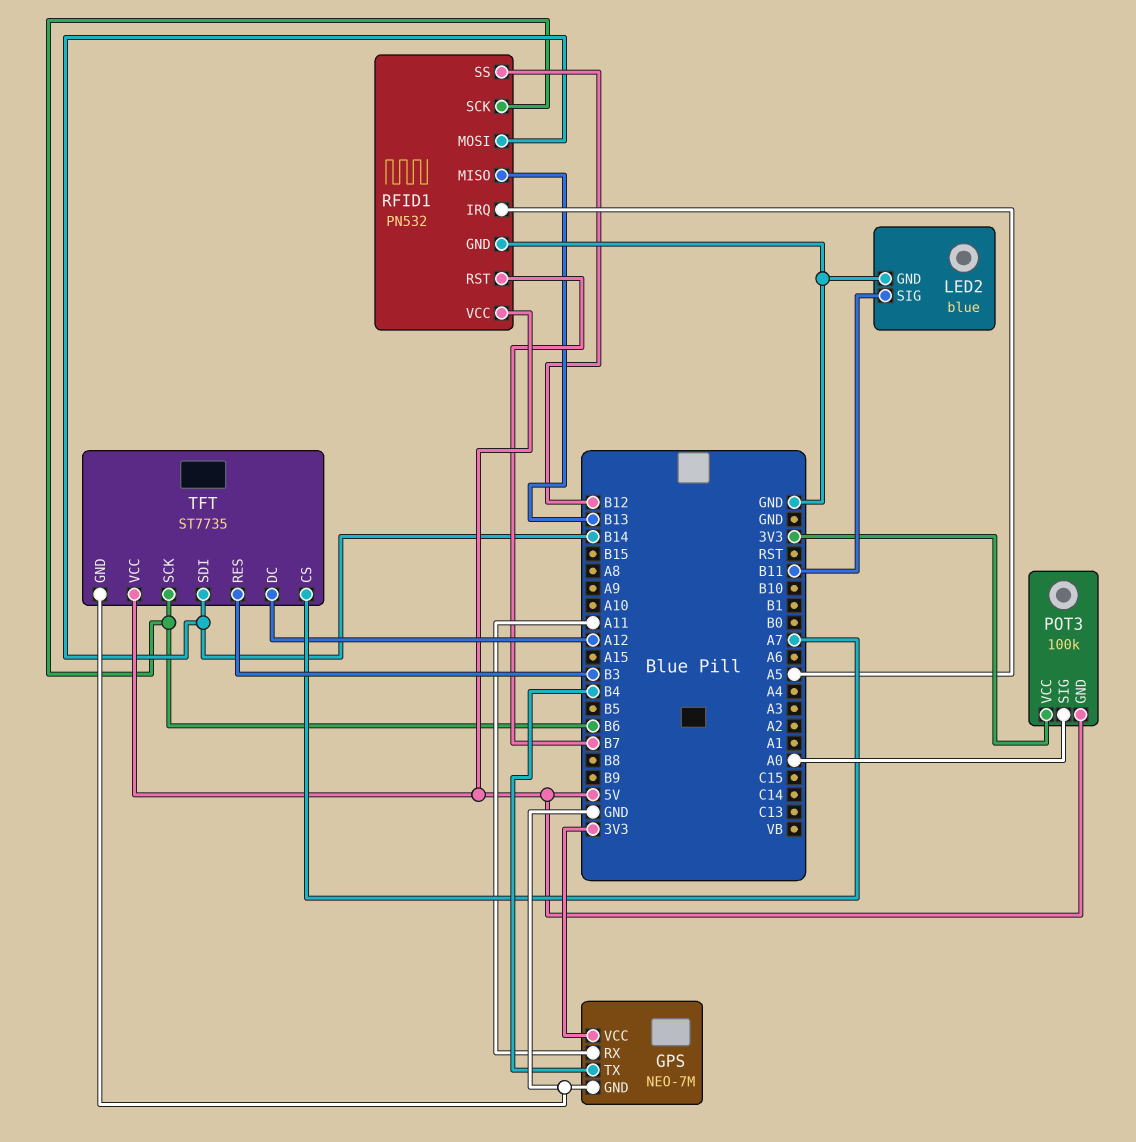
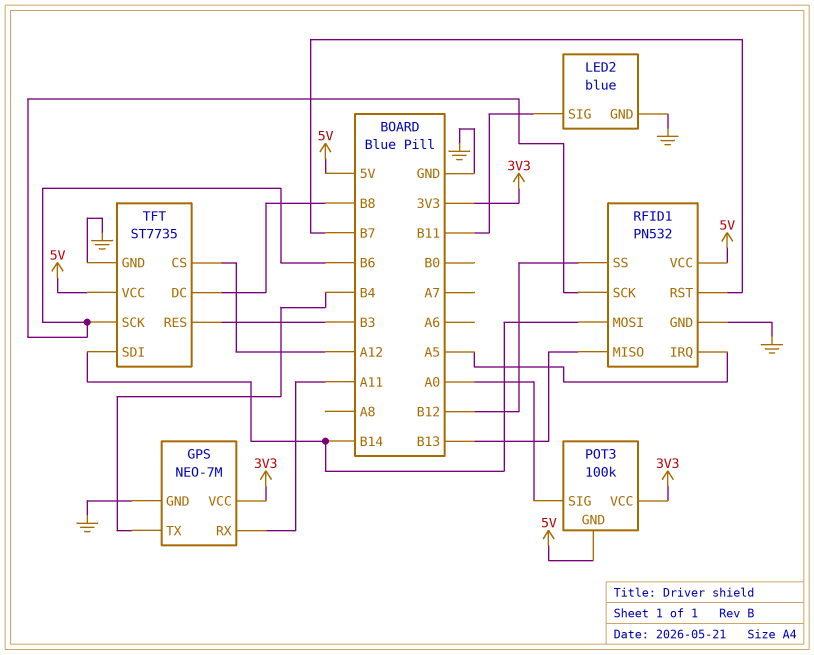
TFT pin CS: A7 -> A12
TFT pin DC: A12 -> B8

